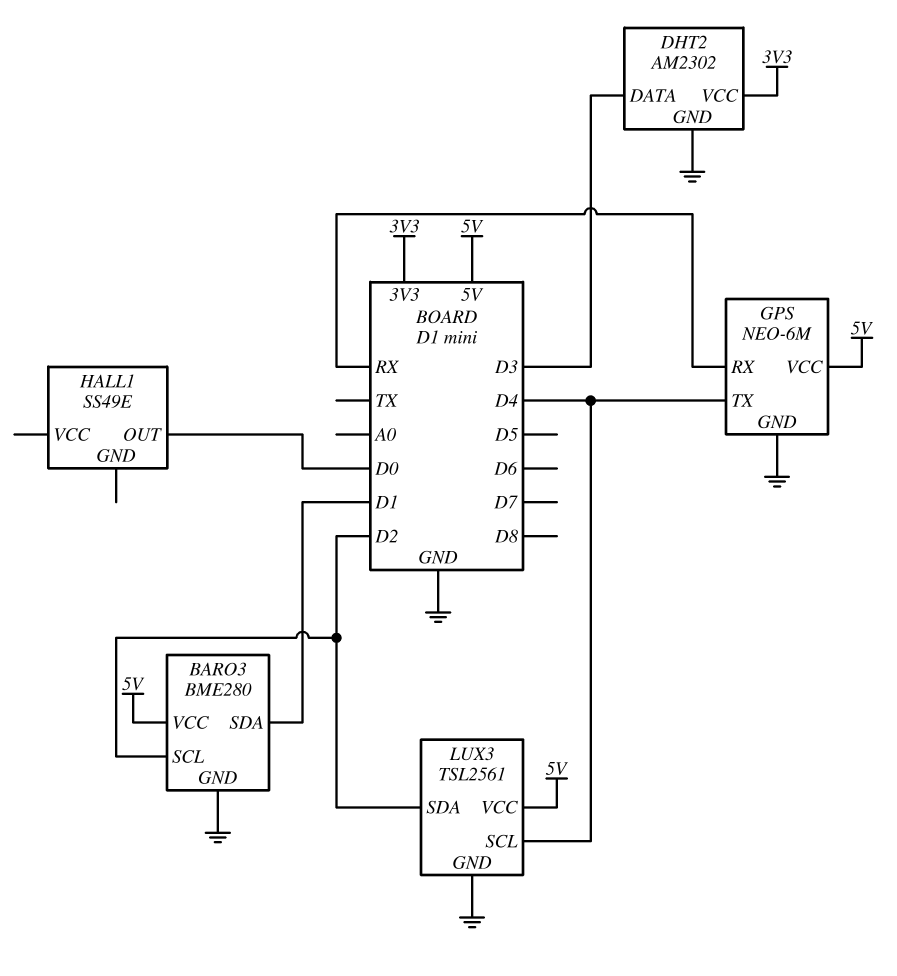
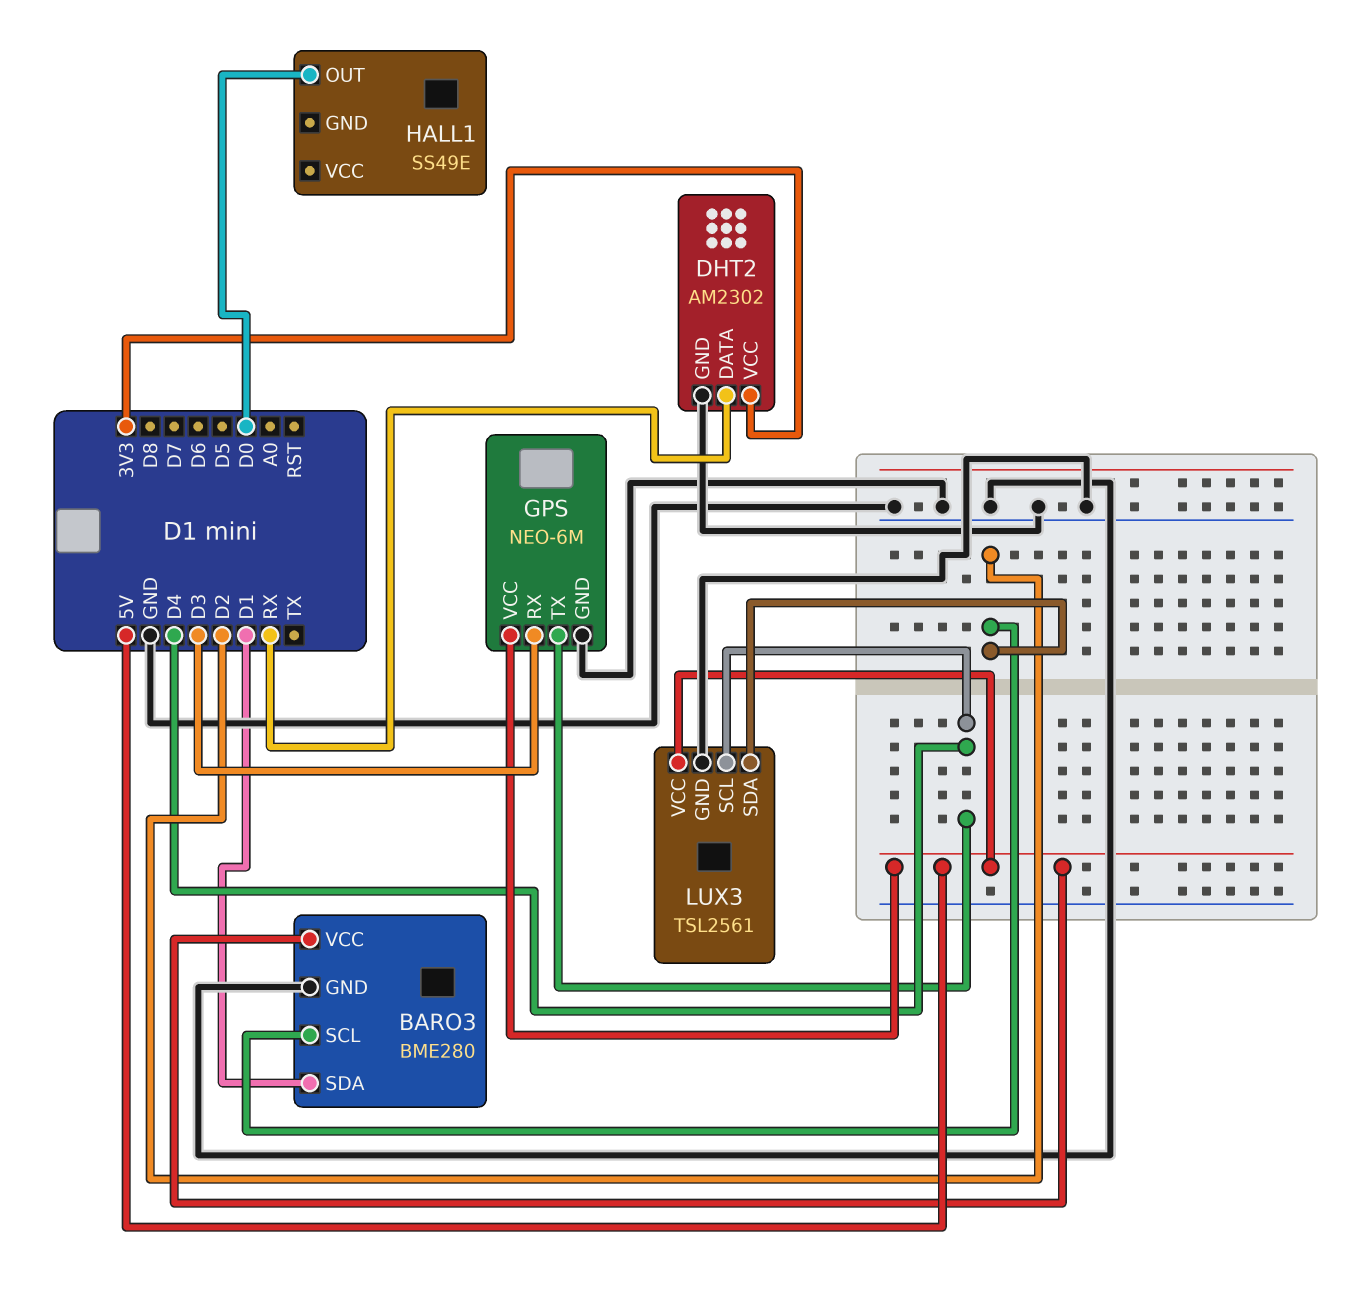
DHT2 pin DATA: D3 -> RX
GPS pin RX: RX -> D3

